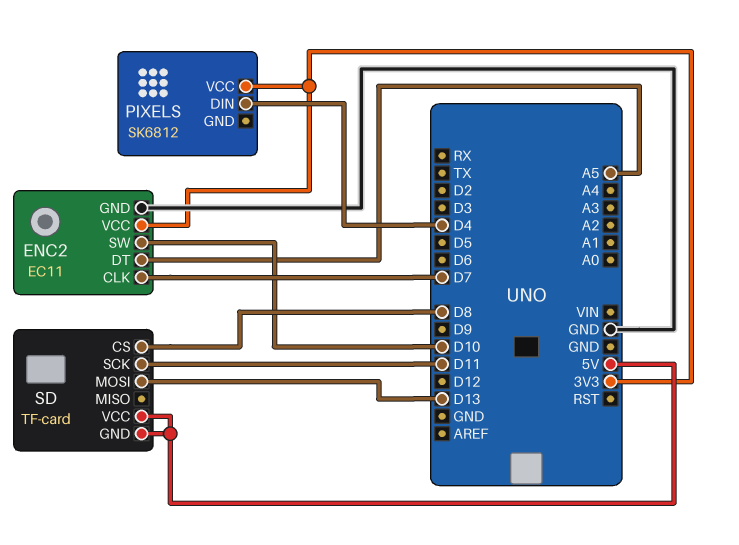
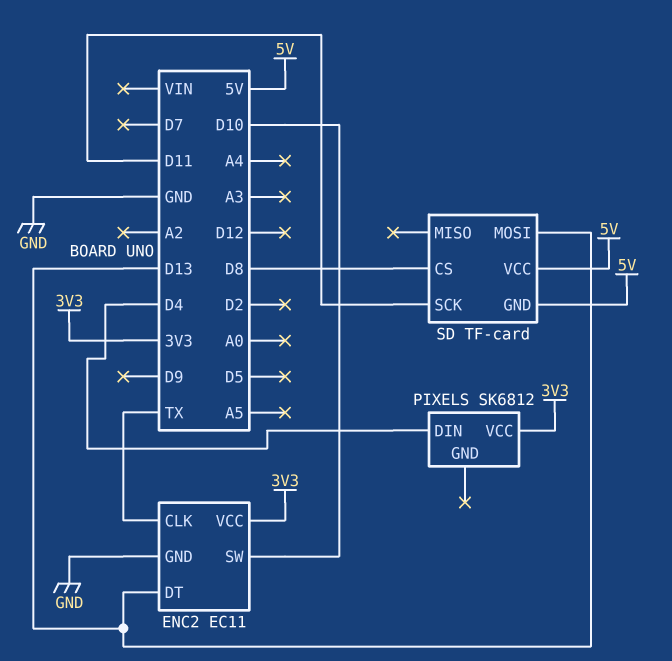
ENC2 pin CLK: D7 -> TX
ENC2 pin DT: A5 -> D13

